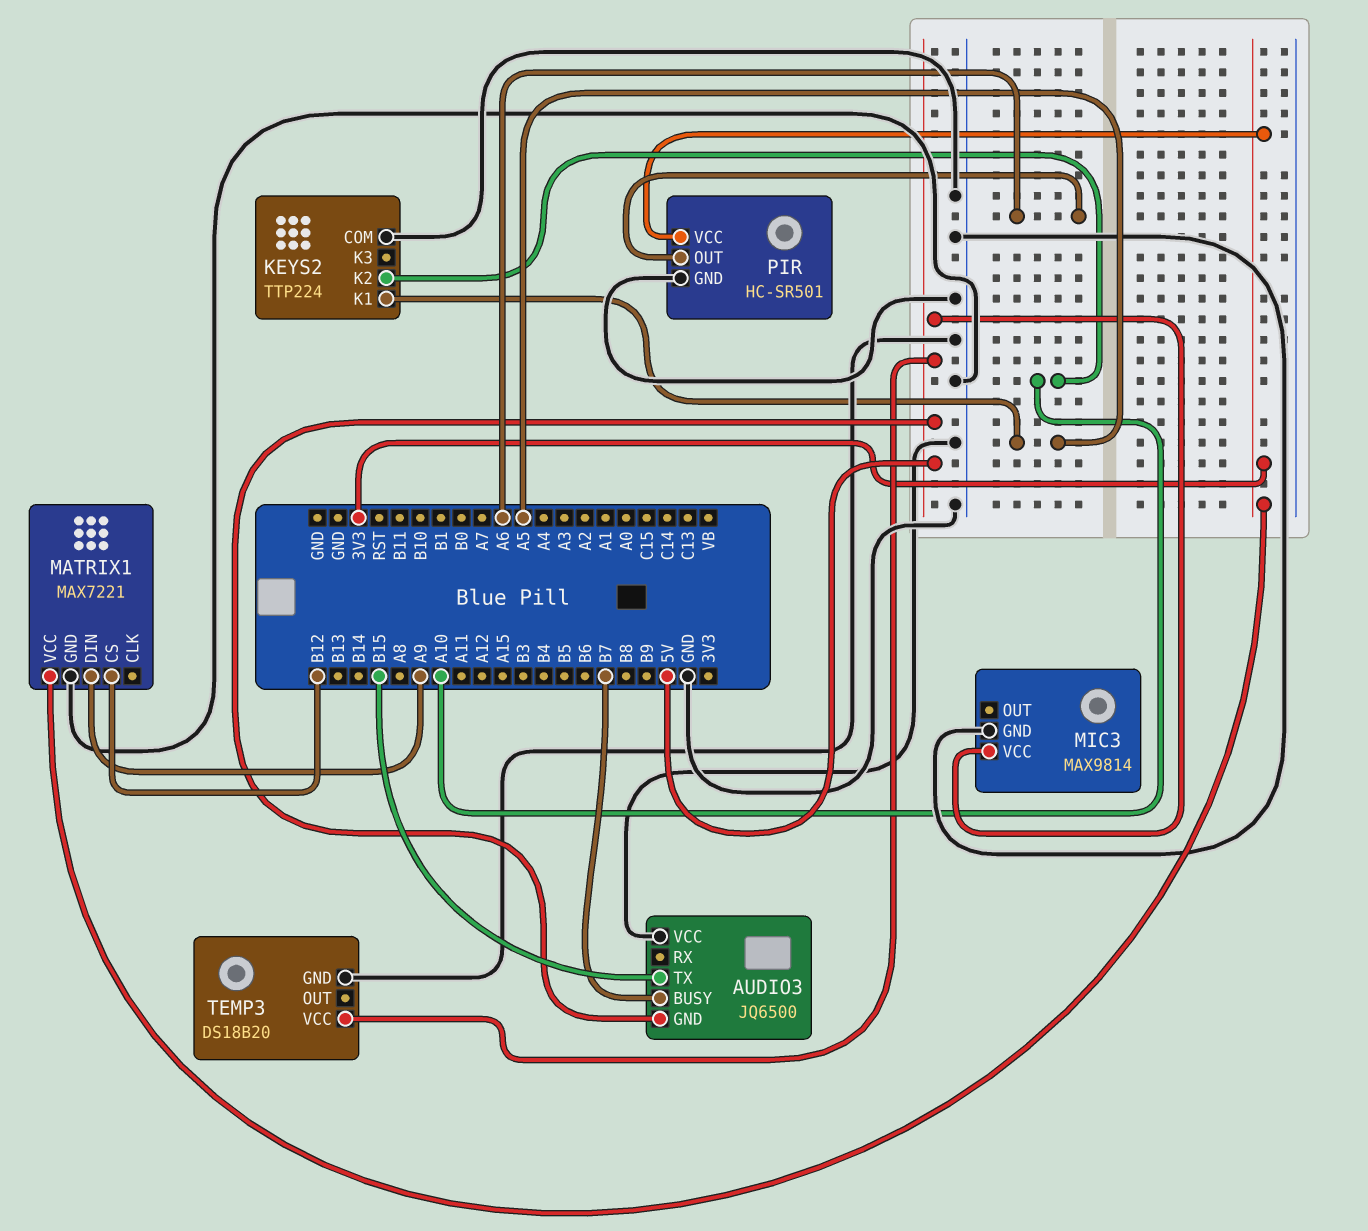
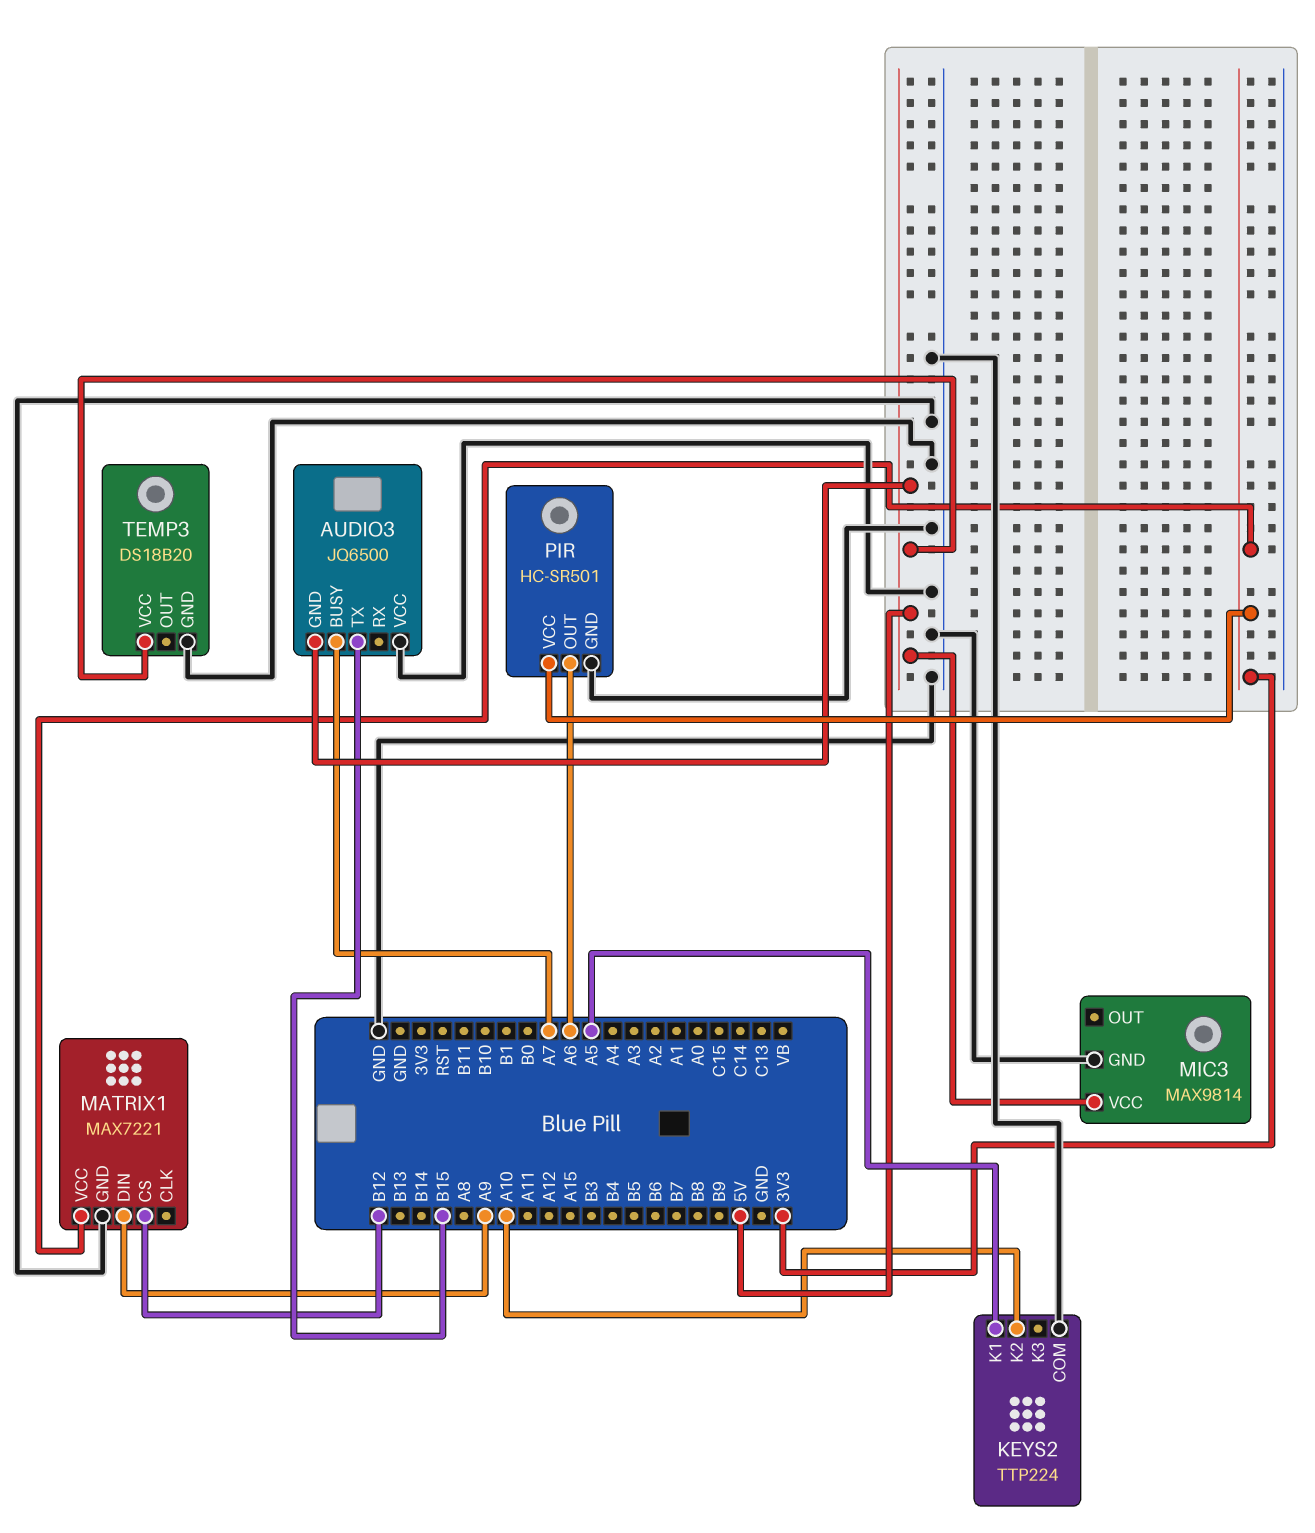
AUDIO3 pin BUSY: B7 -> A7

